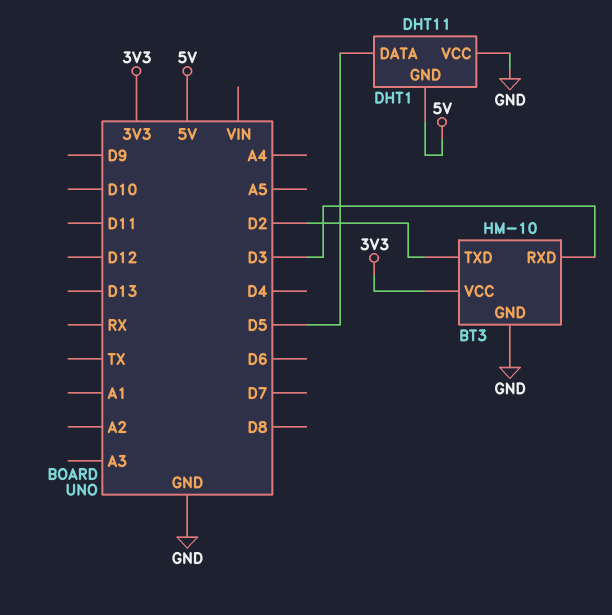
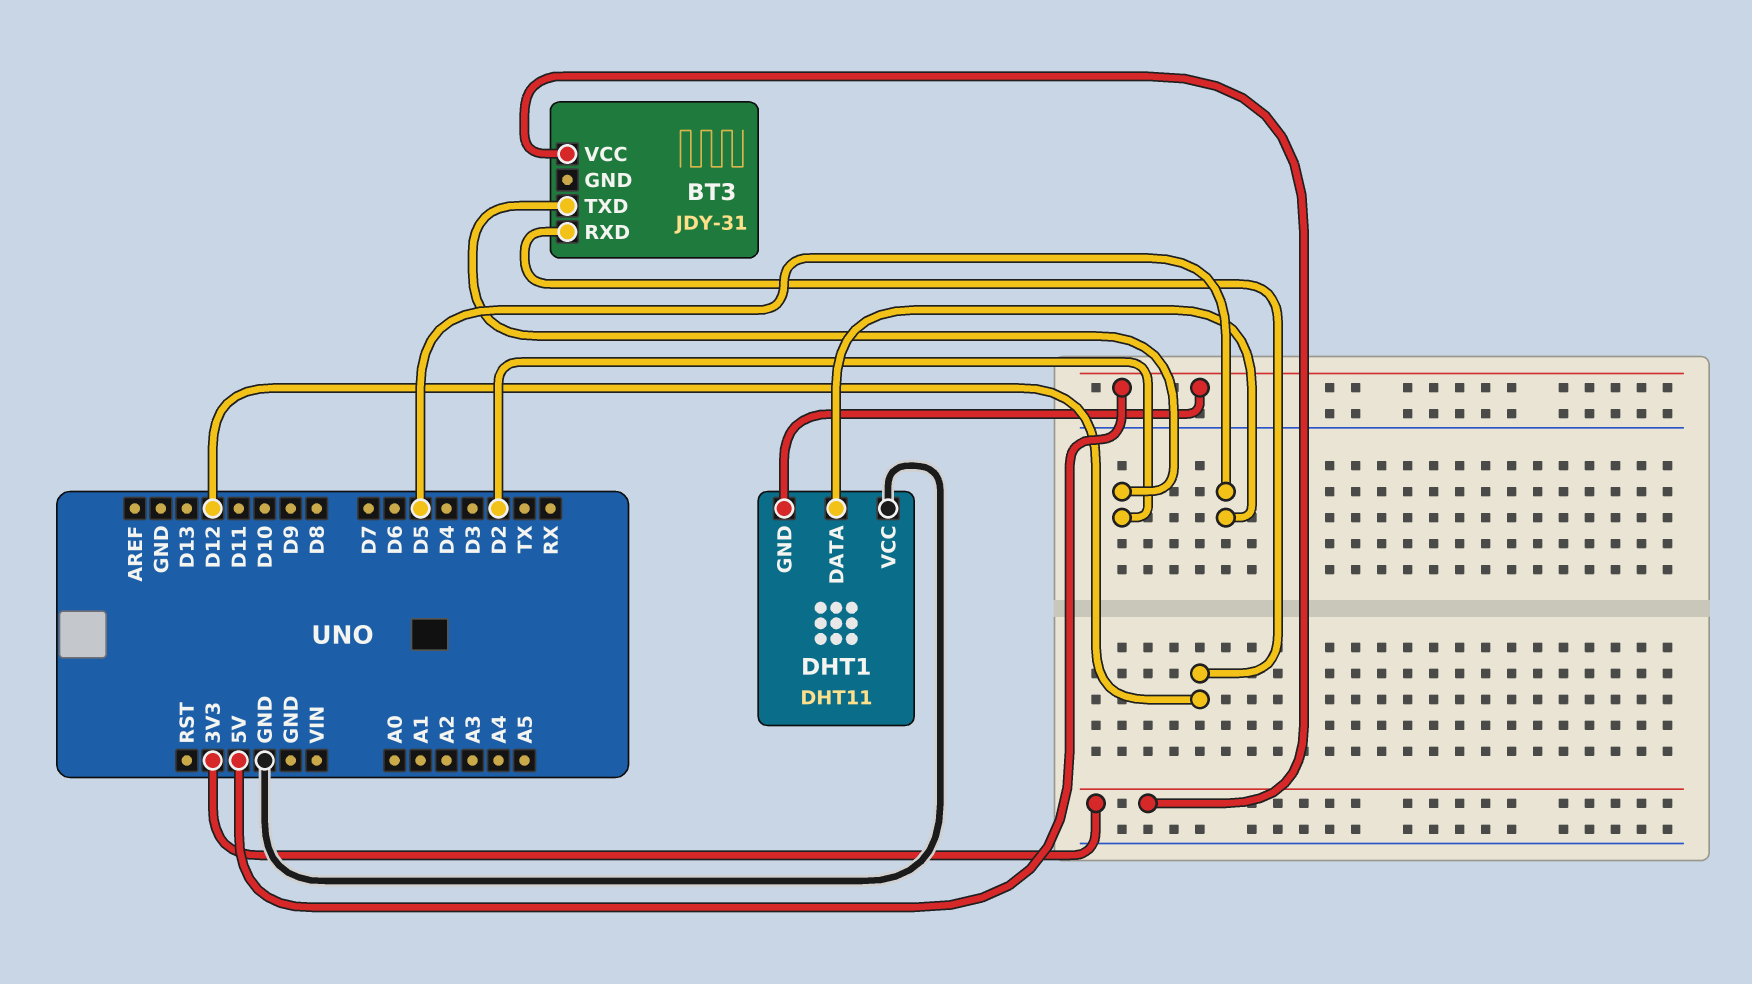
BT3: HM-10 -> JDY-31
BT3 pin GND: GND -> none
BT3 pin RXD: D3 -> D12

